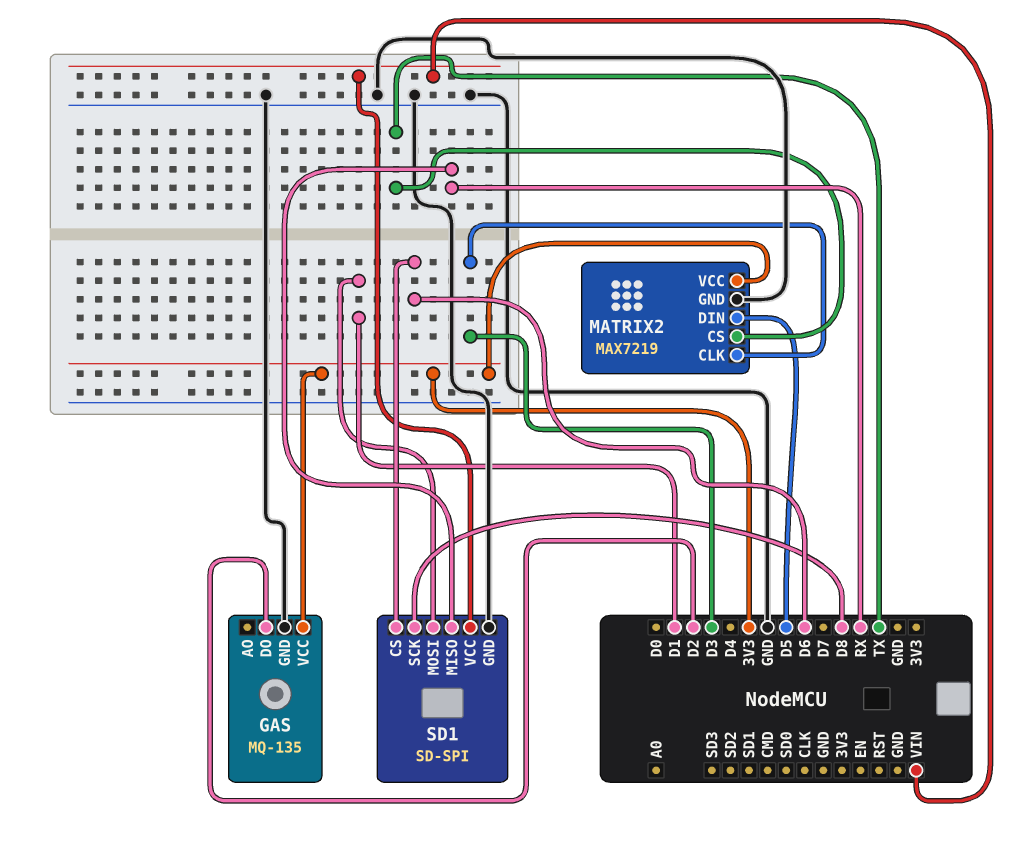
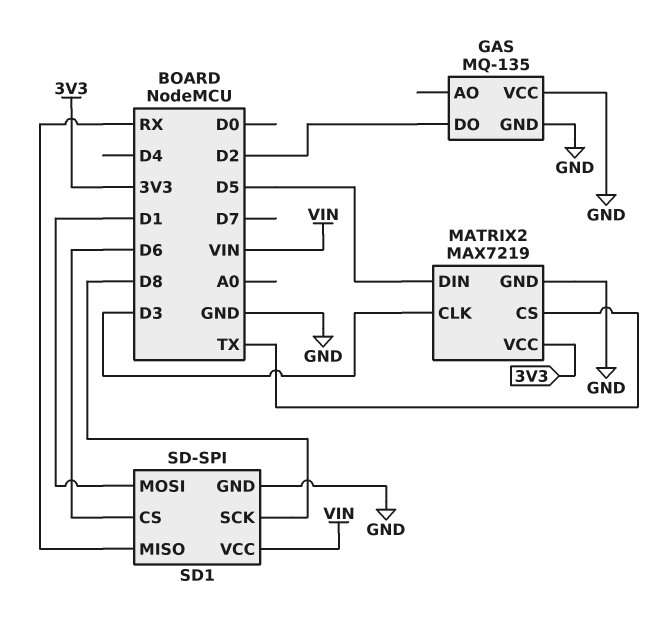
GAS pin VCC: 3V3 -> GND

